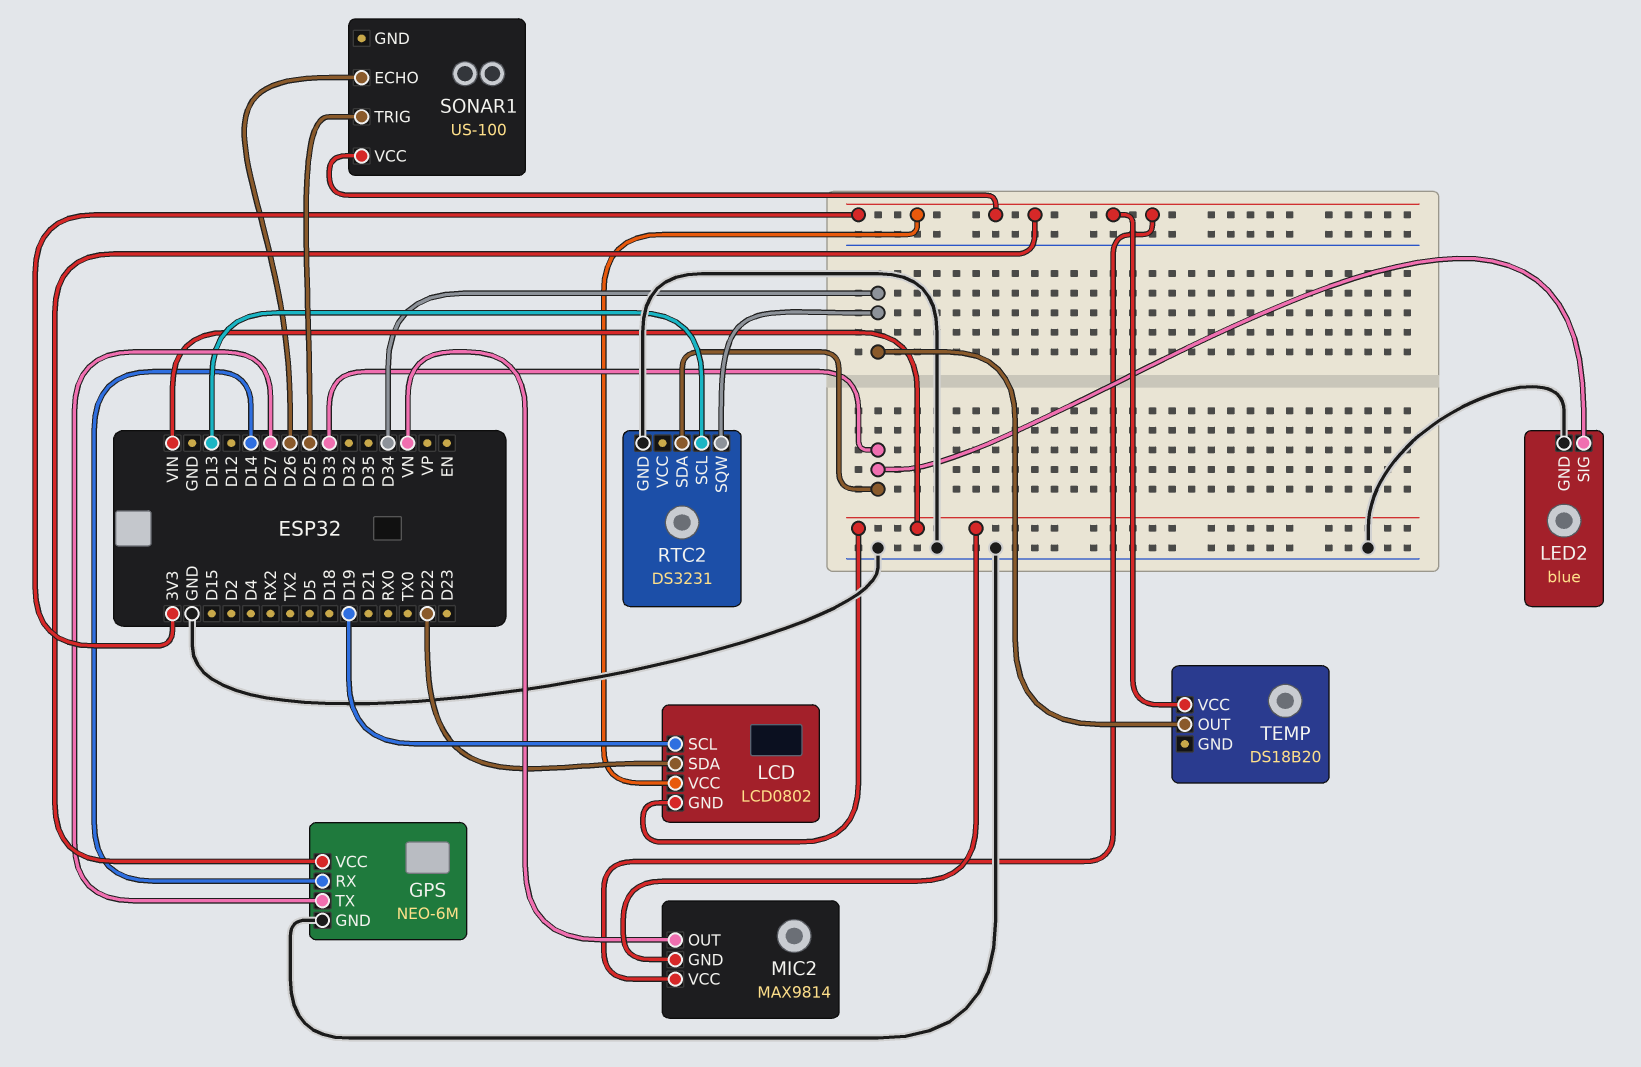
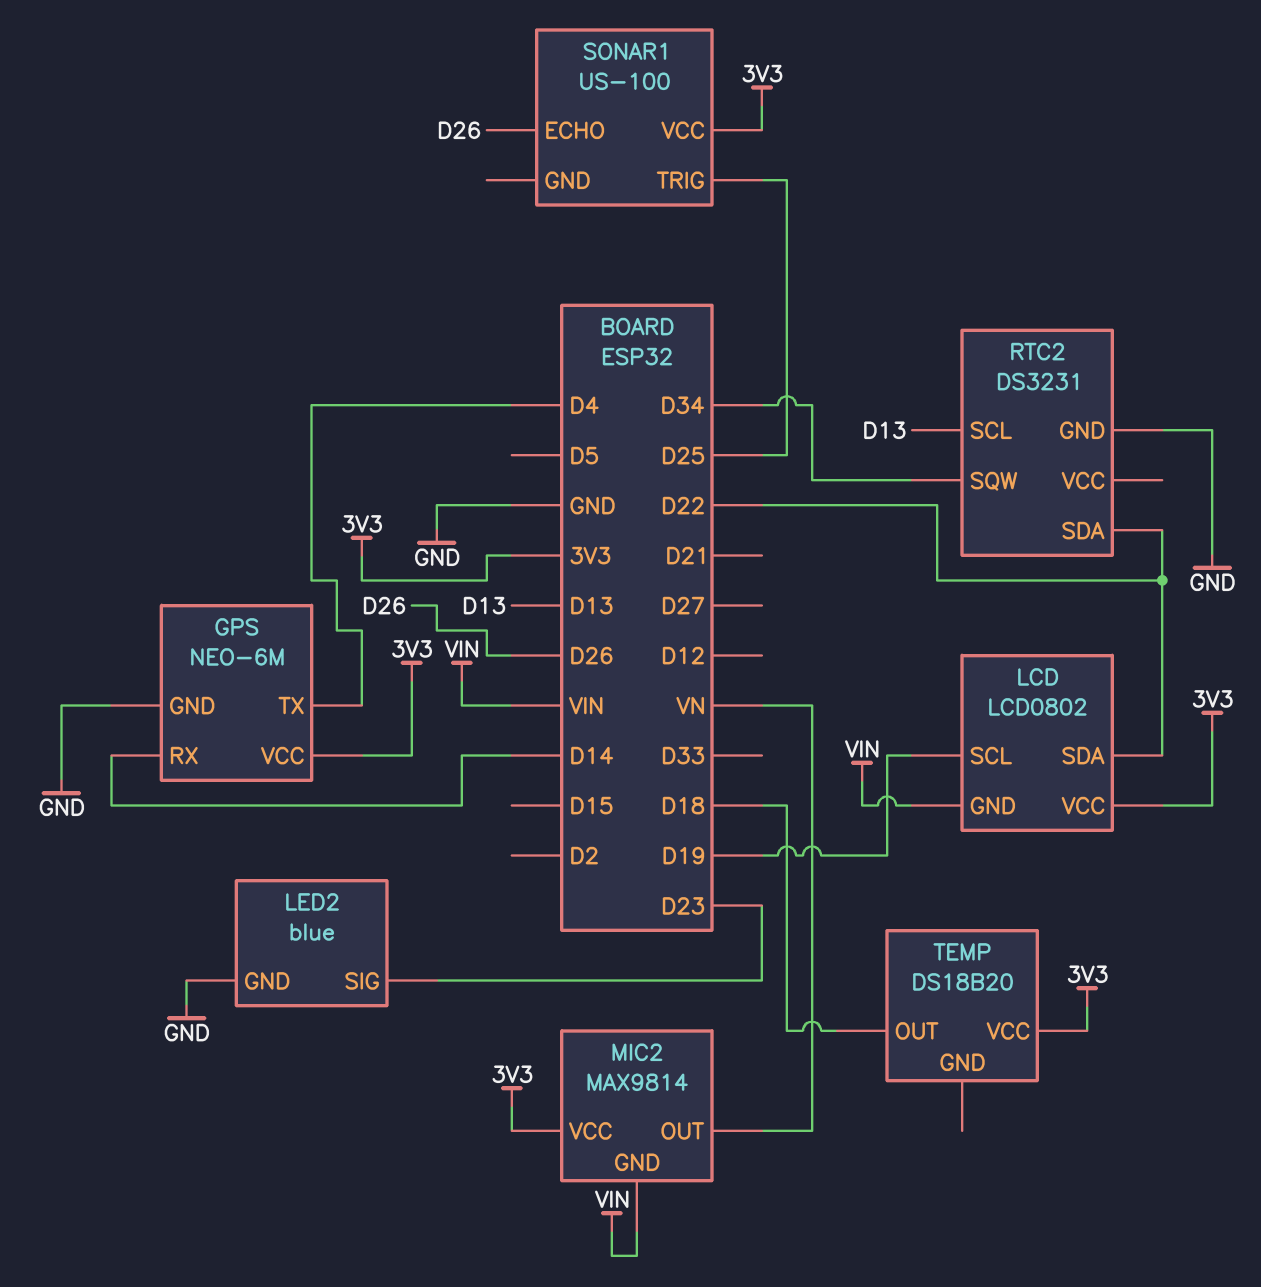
GPS pin TX: D27 -> D4
LED2 pin SIG: D33 -> D23
RTC2 pin SDA: D33 -> D22
TEMP pin OUT: D34 -> D18

